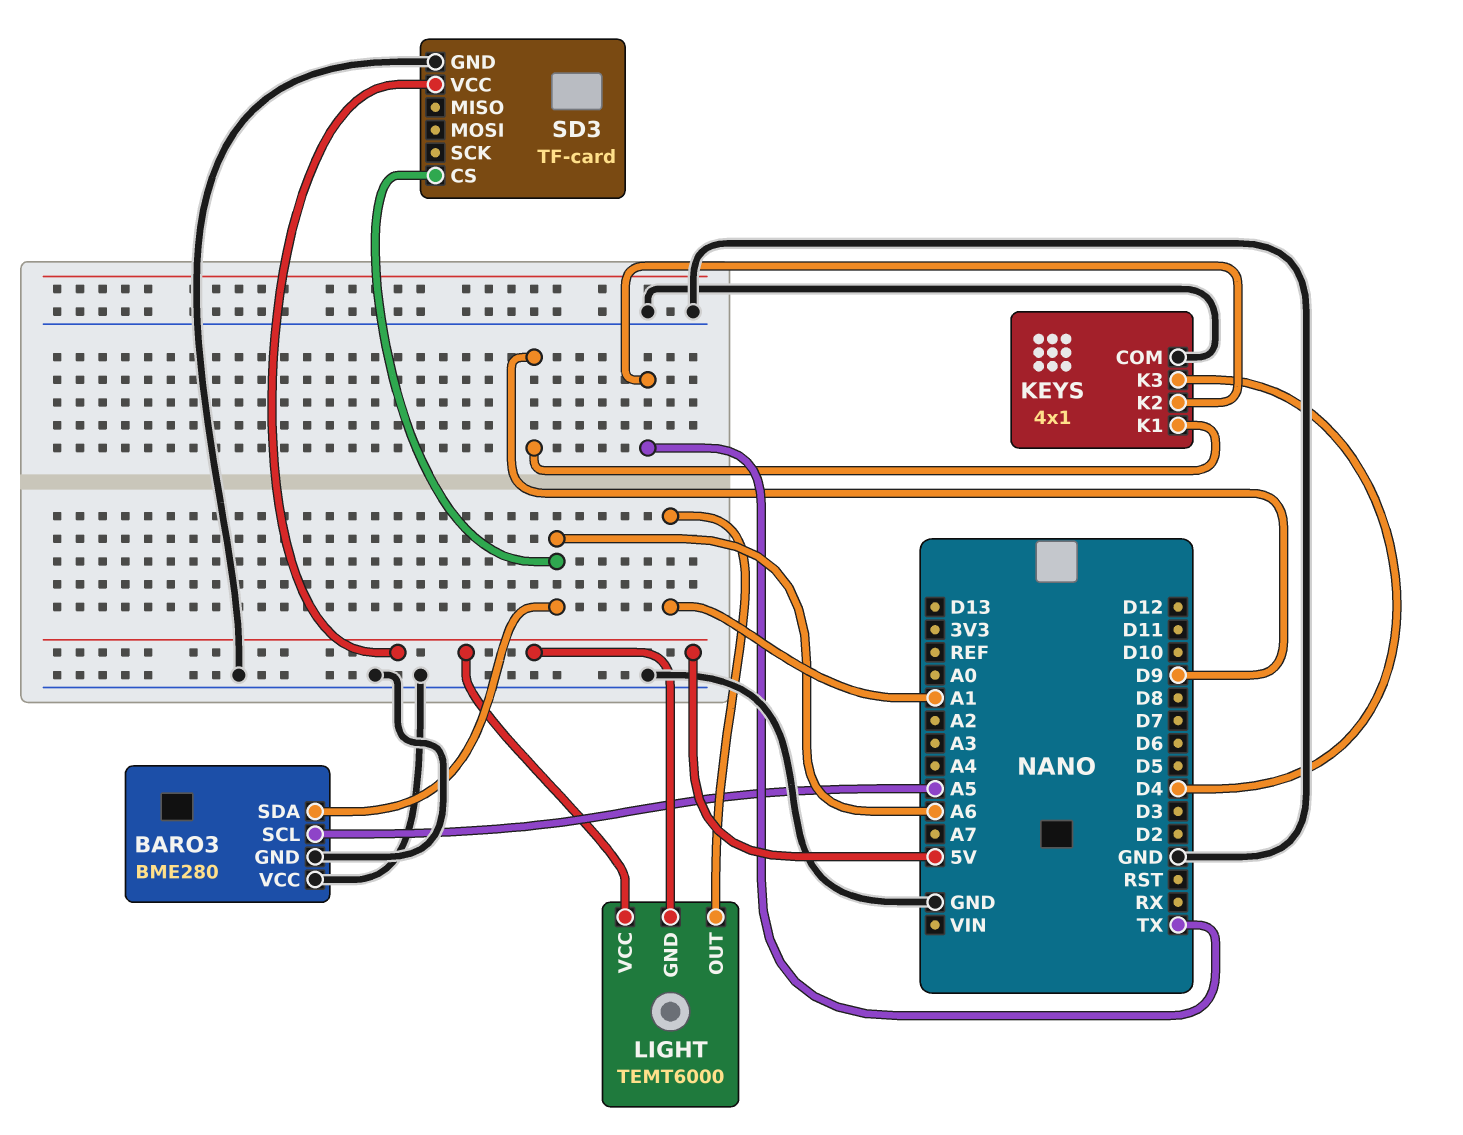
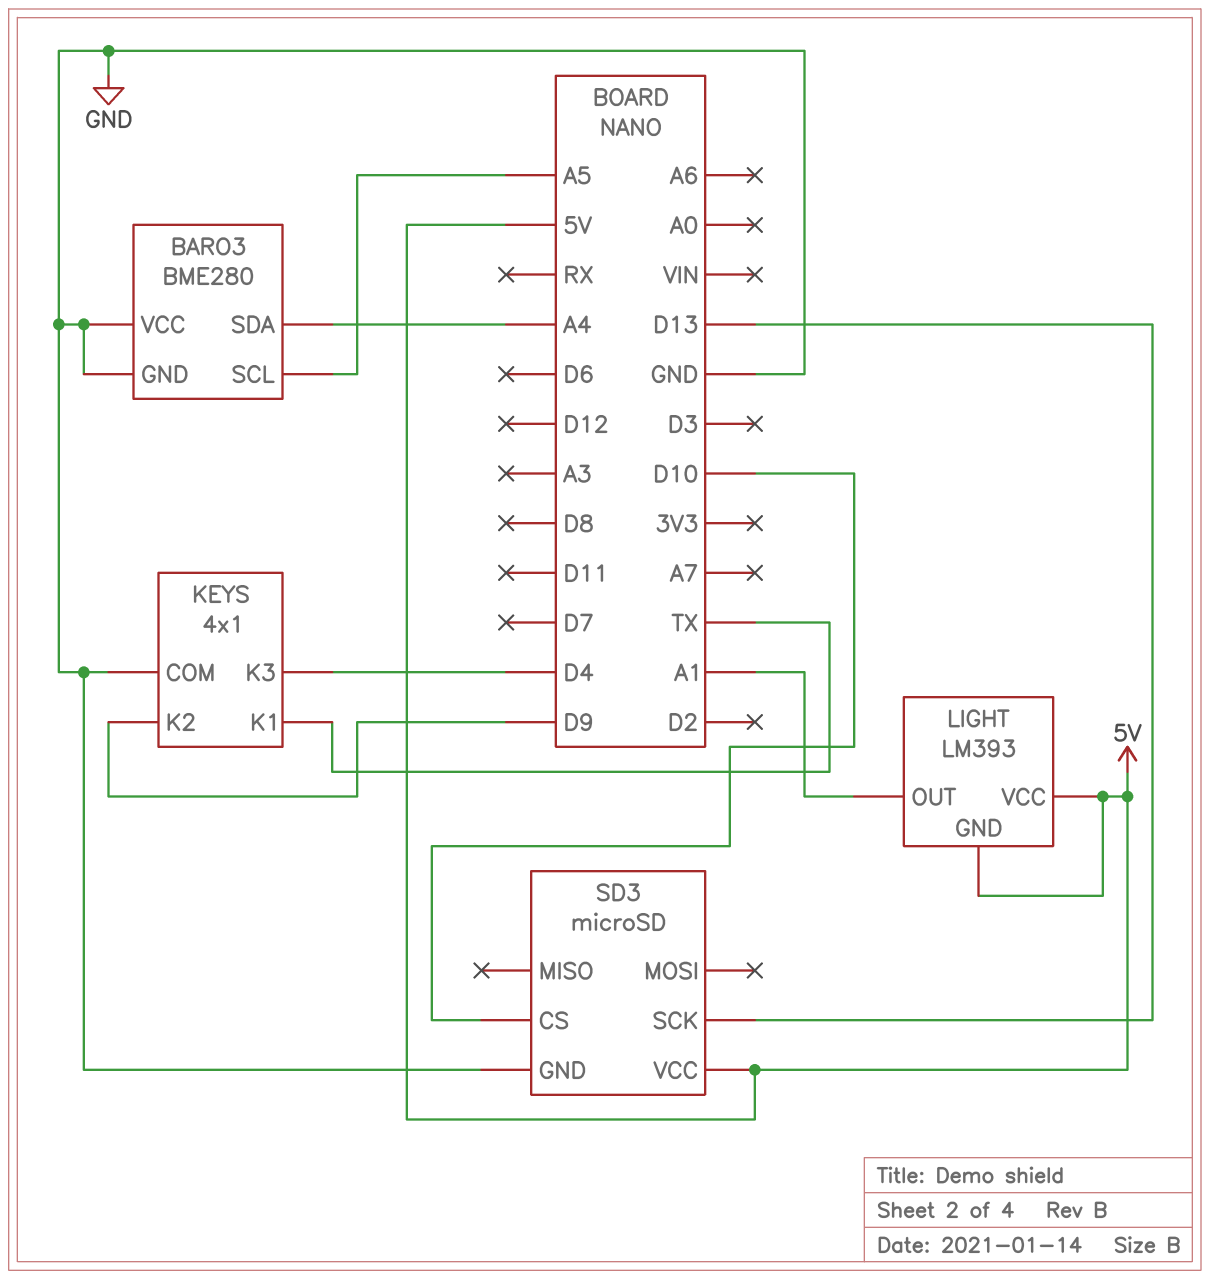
BARO3 pin SDA: A6 -> A4
KEYS pin K1: D9 -> TX
KEYS pin K2: TX -> D9
LIGHT: TEMT6000 -> LM393
SD3: TF-card -> microSD
SD3 pin CS: A6 -> D10
SD3 pin SCK: none -> D13

